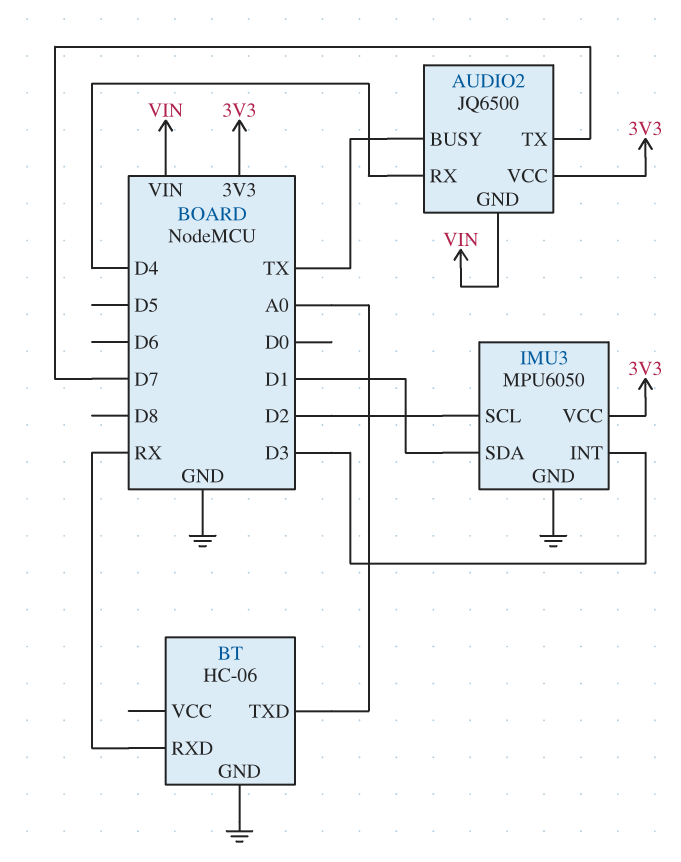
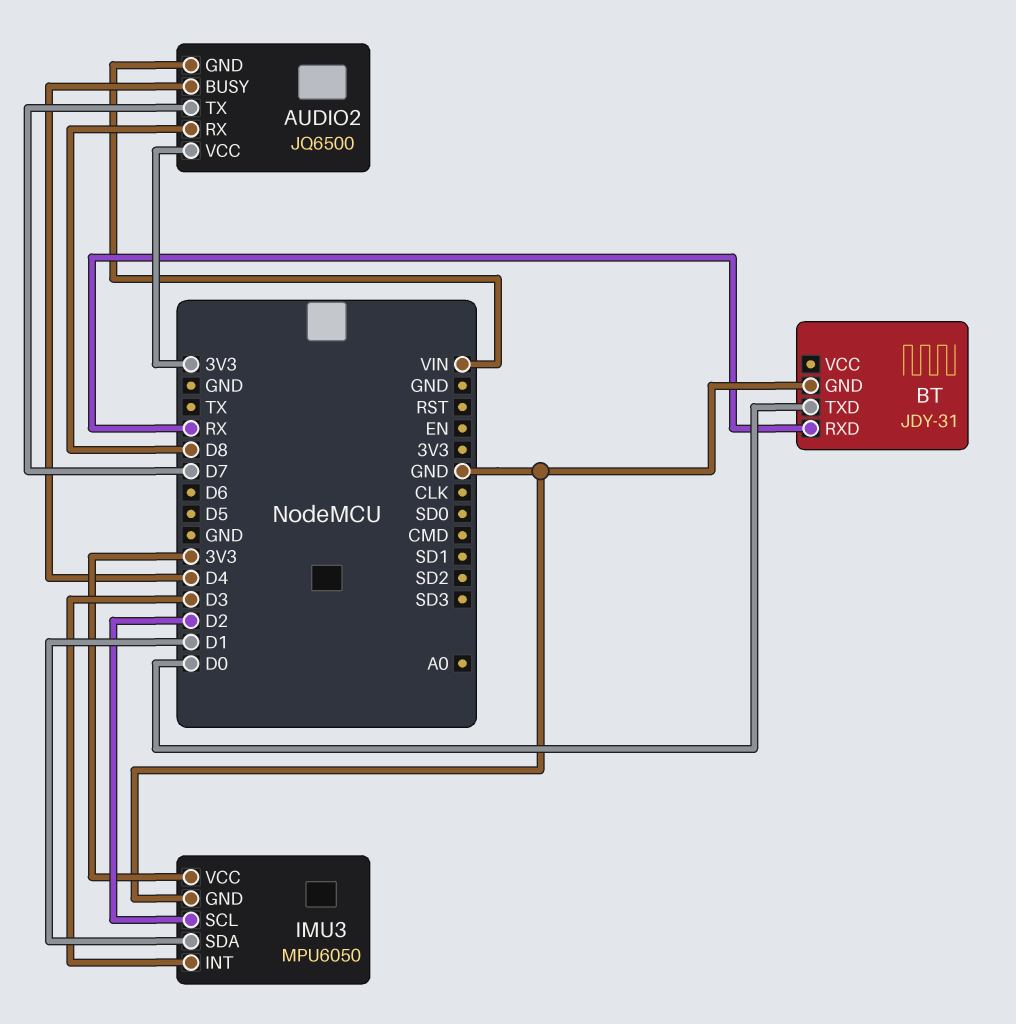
AUDIO2 pin BUSY: TX -> D4
AUDIO2 pin RX: D4 -> D8
BT: HC-06 -> JDY-31
BT pin TXD: A0 -> D0

